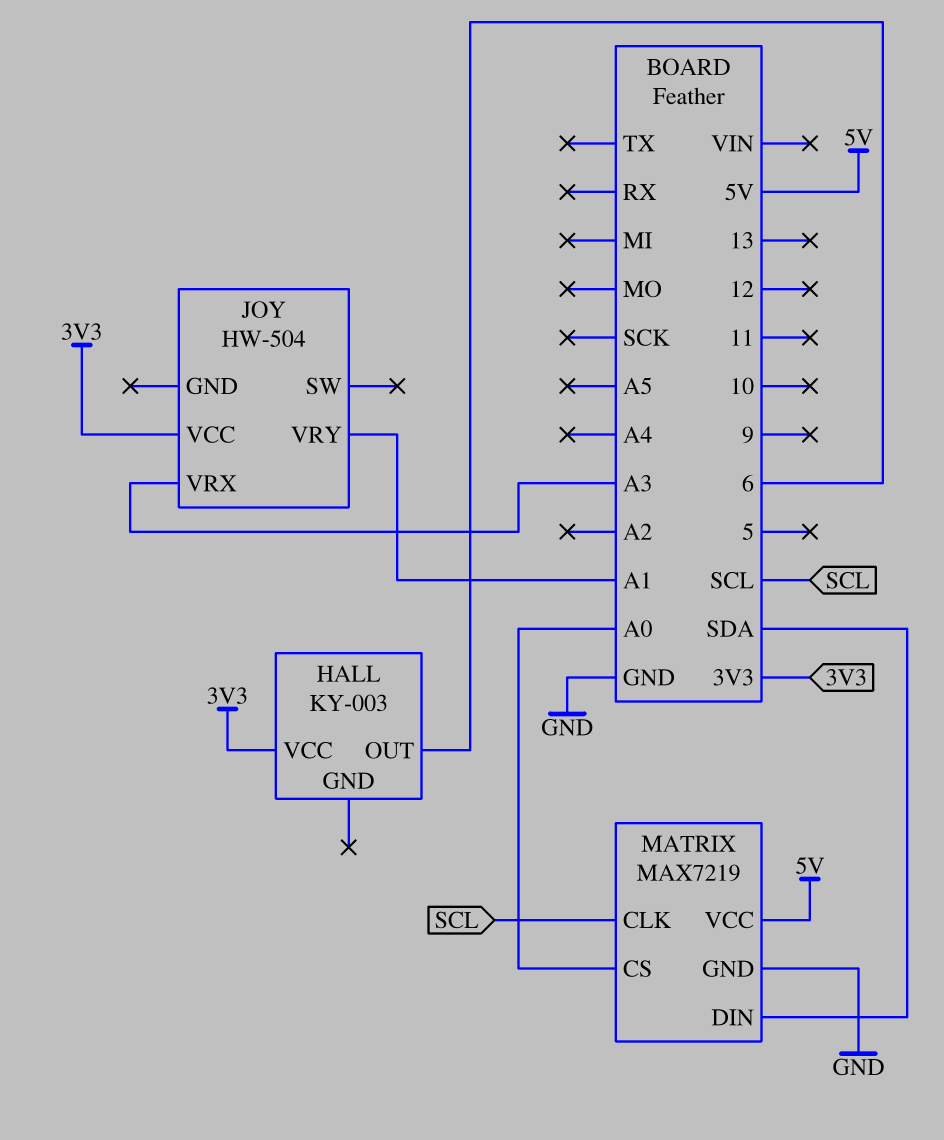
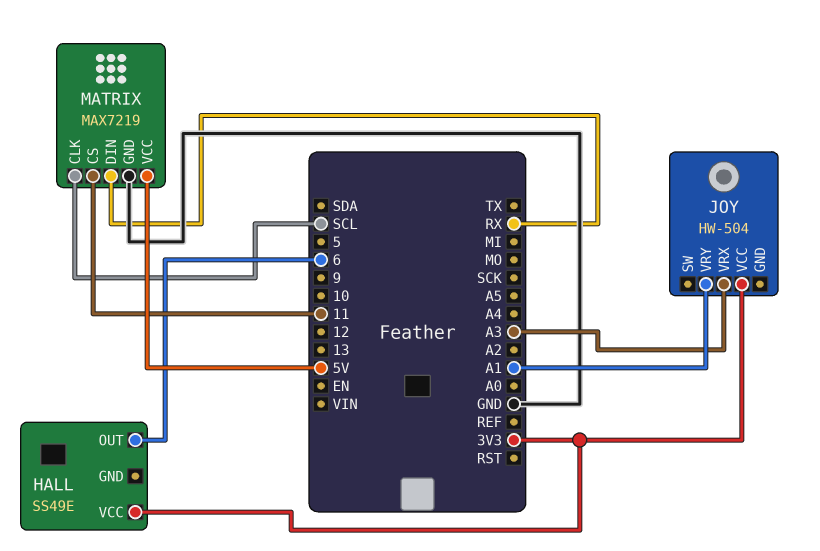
HALL: KY-003 -> SS49E
MATRIX pin CS: A0 -> 11
MATRIX pin DIN: SDA -> RX

